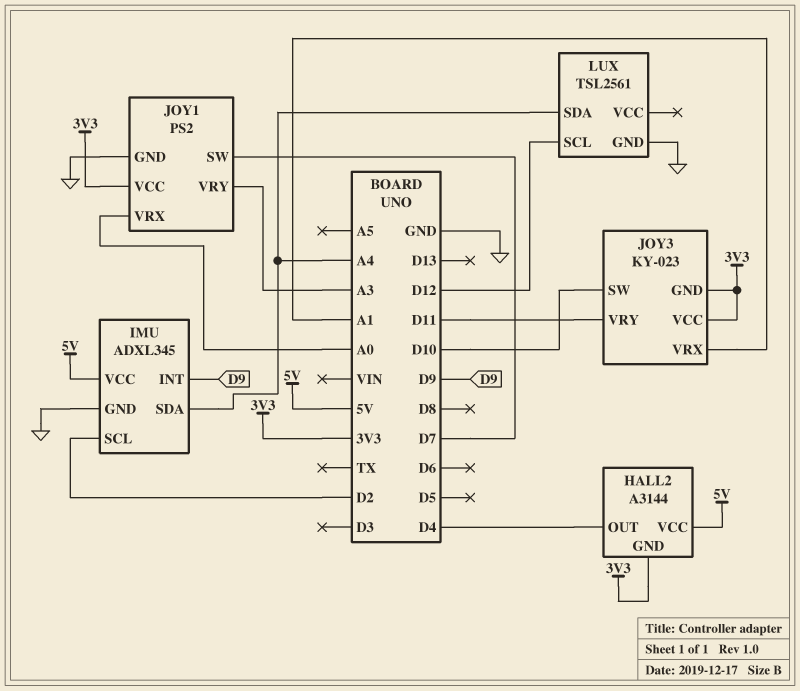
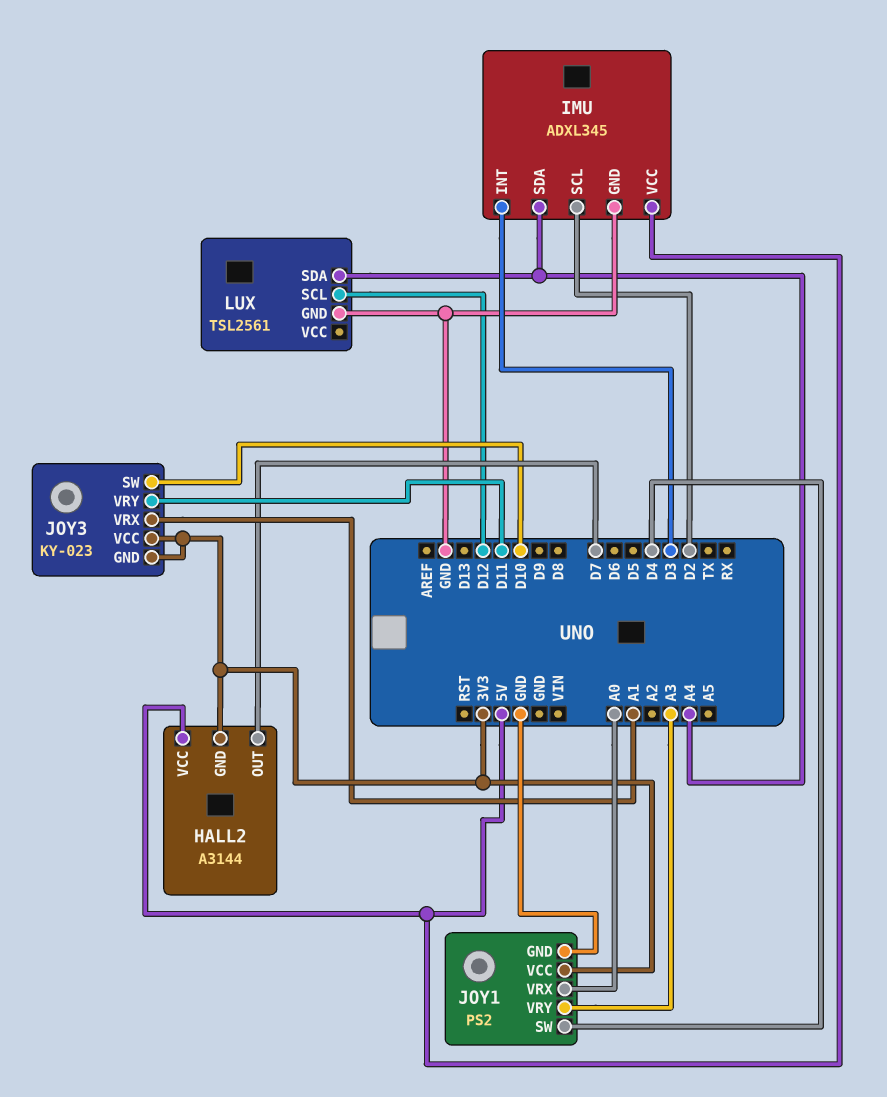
HALL2 pin OUT: D4 -> D7
IMU pin INT: D9 -> D3
JOY1 pin SW: D7 -> D4

